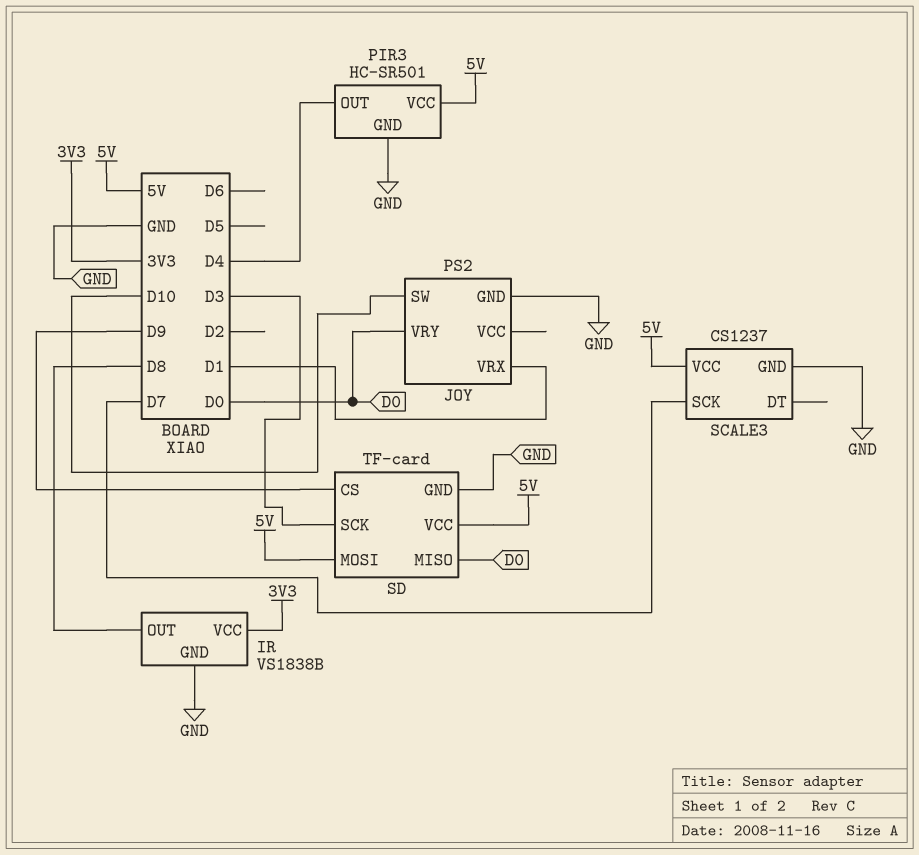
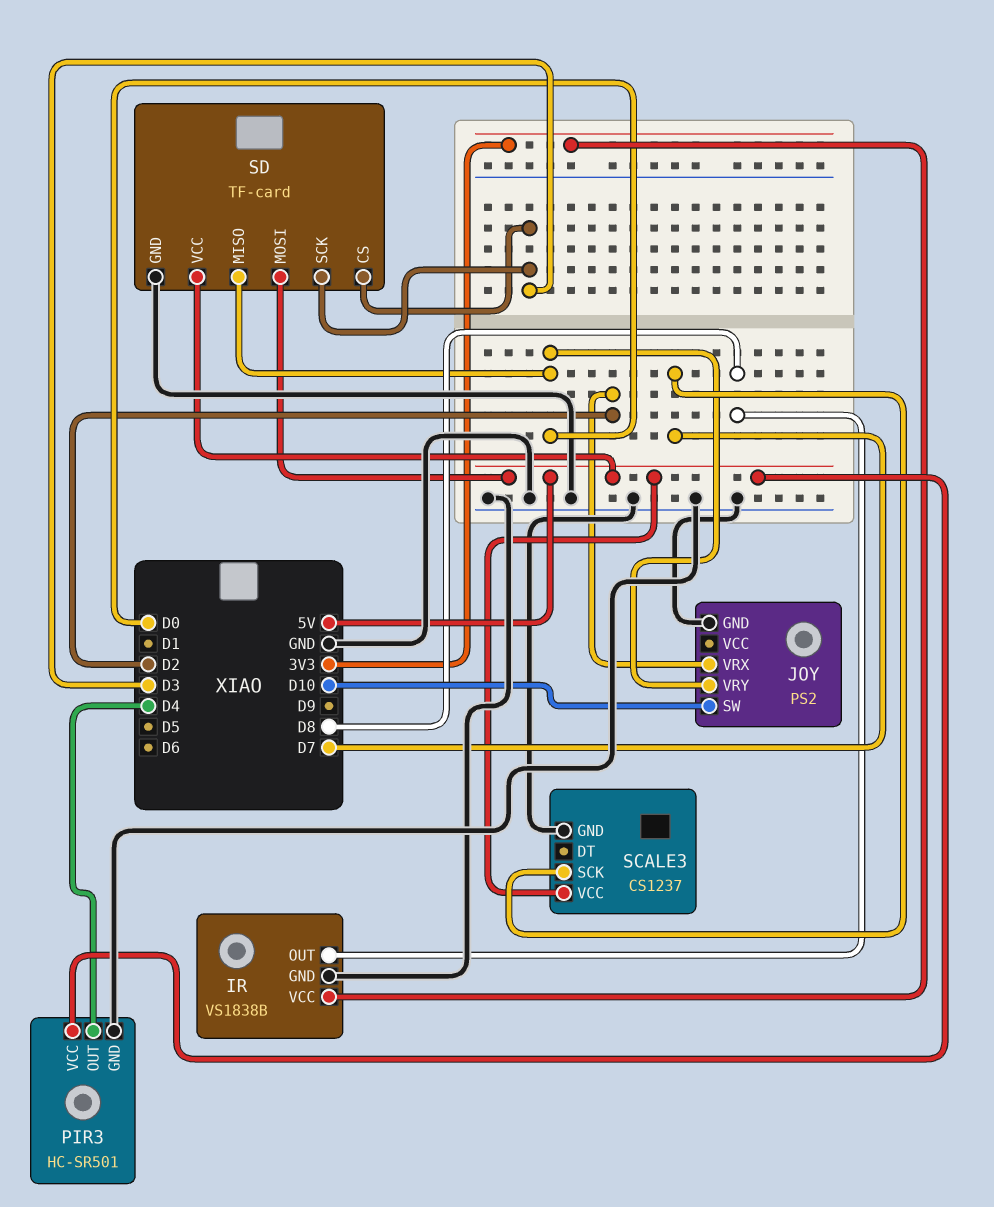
JOY pin VRX: D1 -> D2
SD pin CS: D9 -> D3

